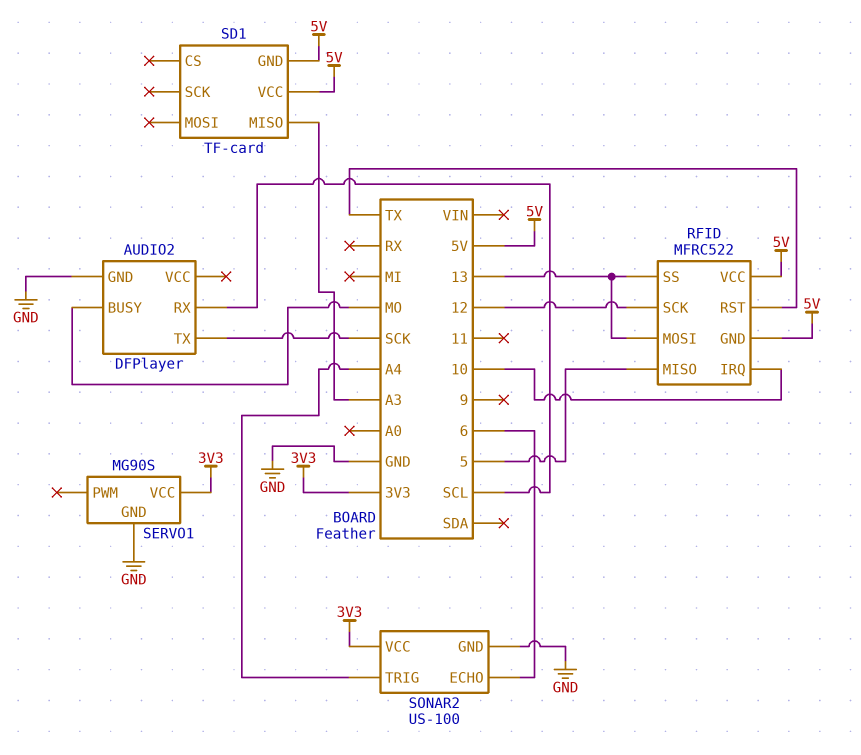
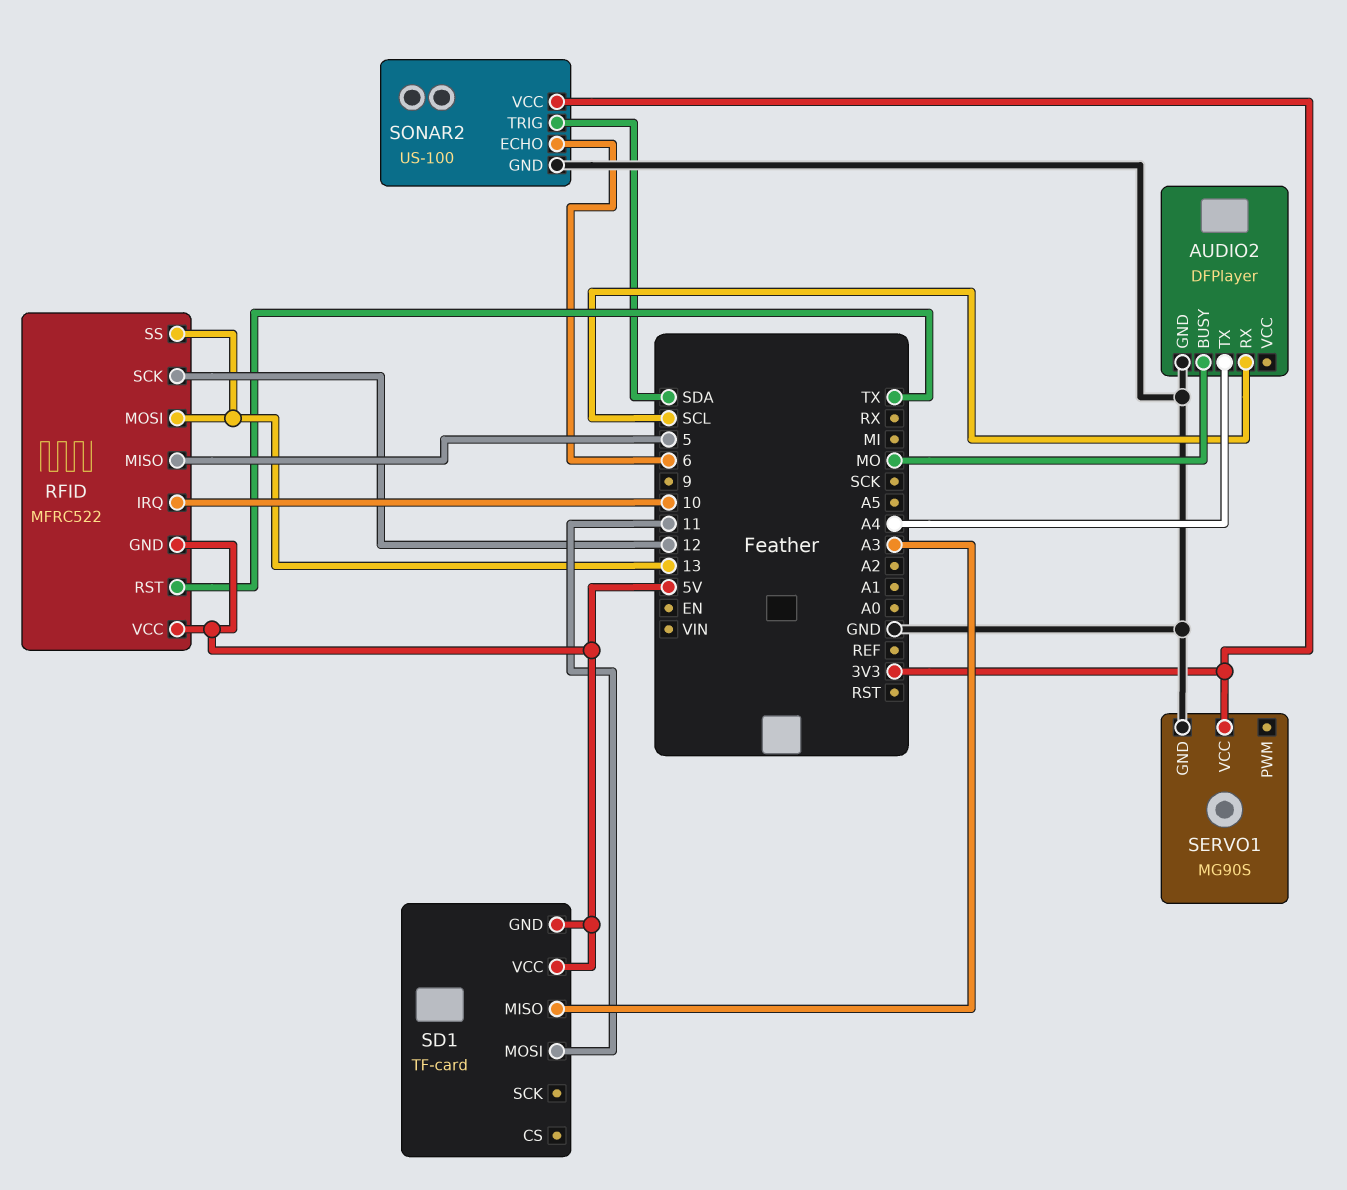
AUDIO2 pin TX: SCK -> A4
SD1 pin MOSI: none -> 11
SONAR2 pin TRIG: A4 -> SDA

